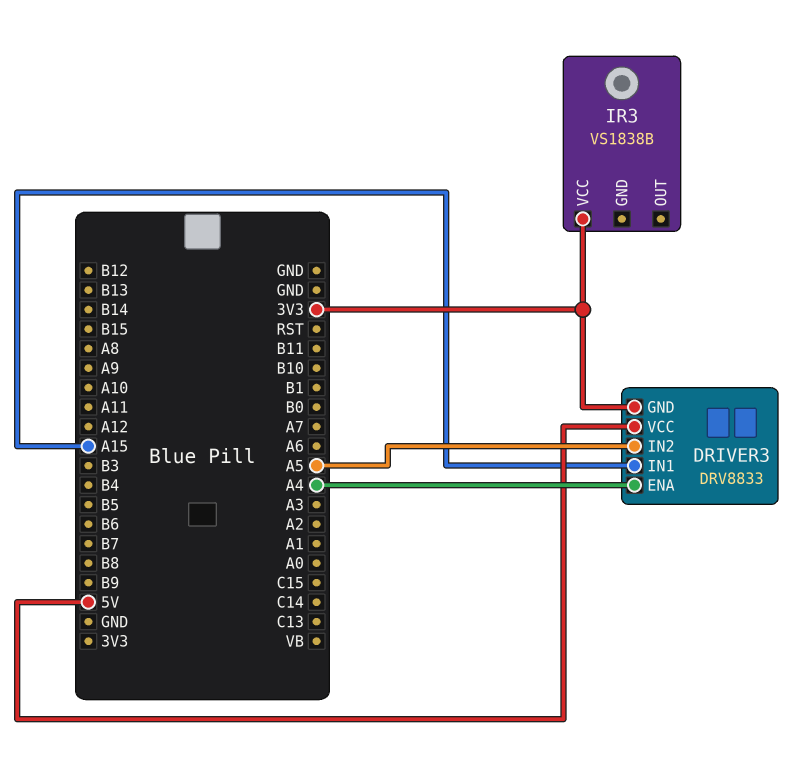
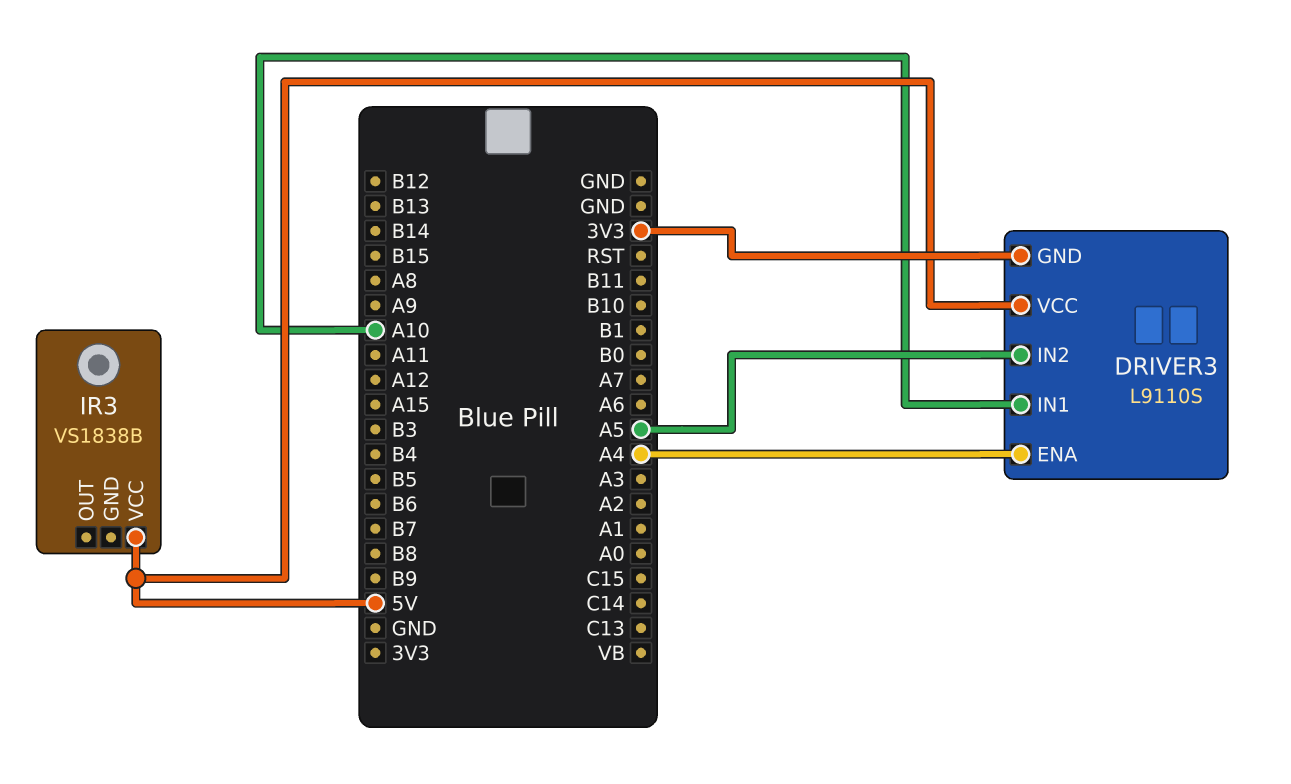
DRIVER3: DRV8833 -> L9110S
DRIVER3 pin IN1: A15 -> A10
IR3 pin VCC: 3V3 -> 5V

